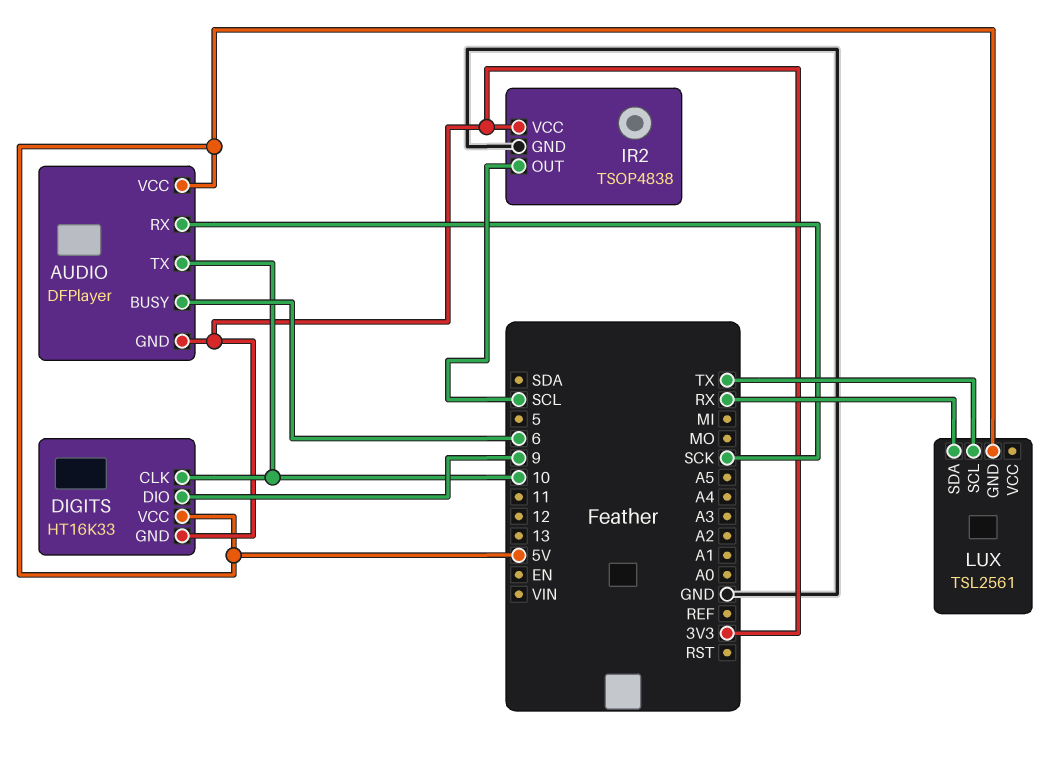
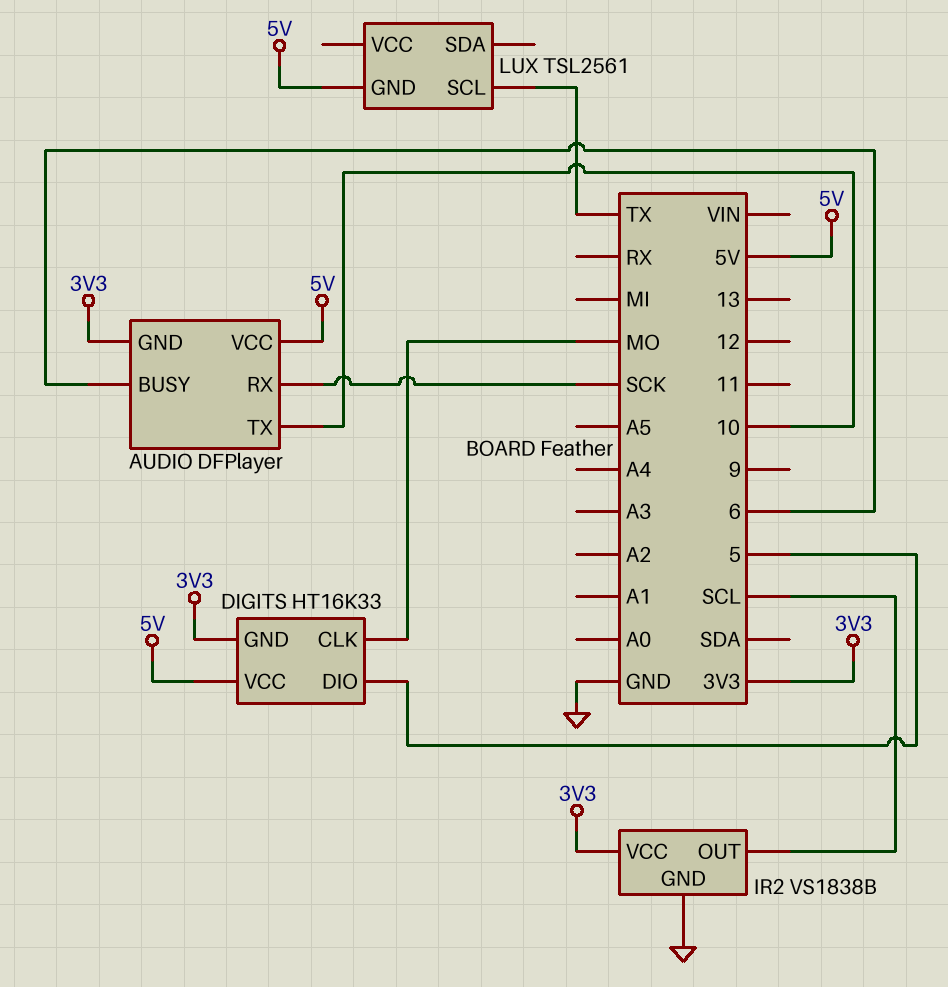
DIGITS pin CLK: 10 -> MO
DIGITS pin DIO: 9 -> 5
IR2: TSOP4838 -> VS1838B
LUX pin SDA: RX -> none

